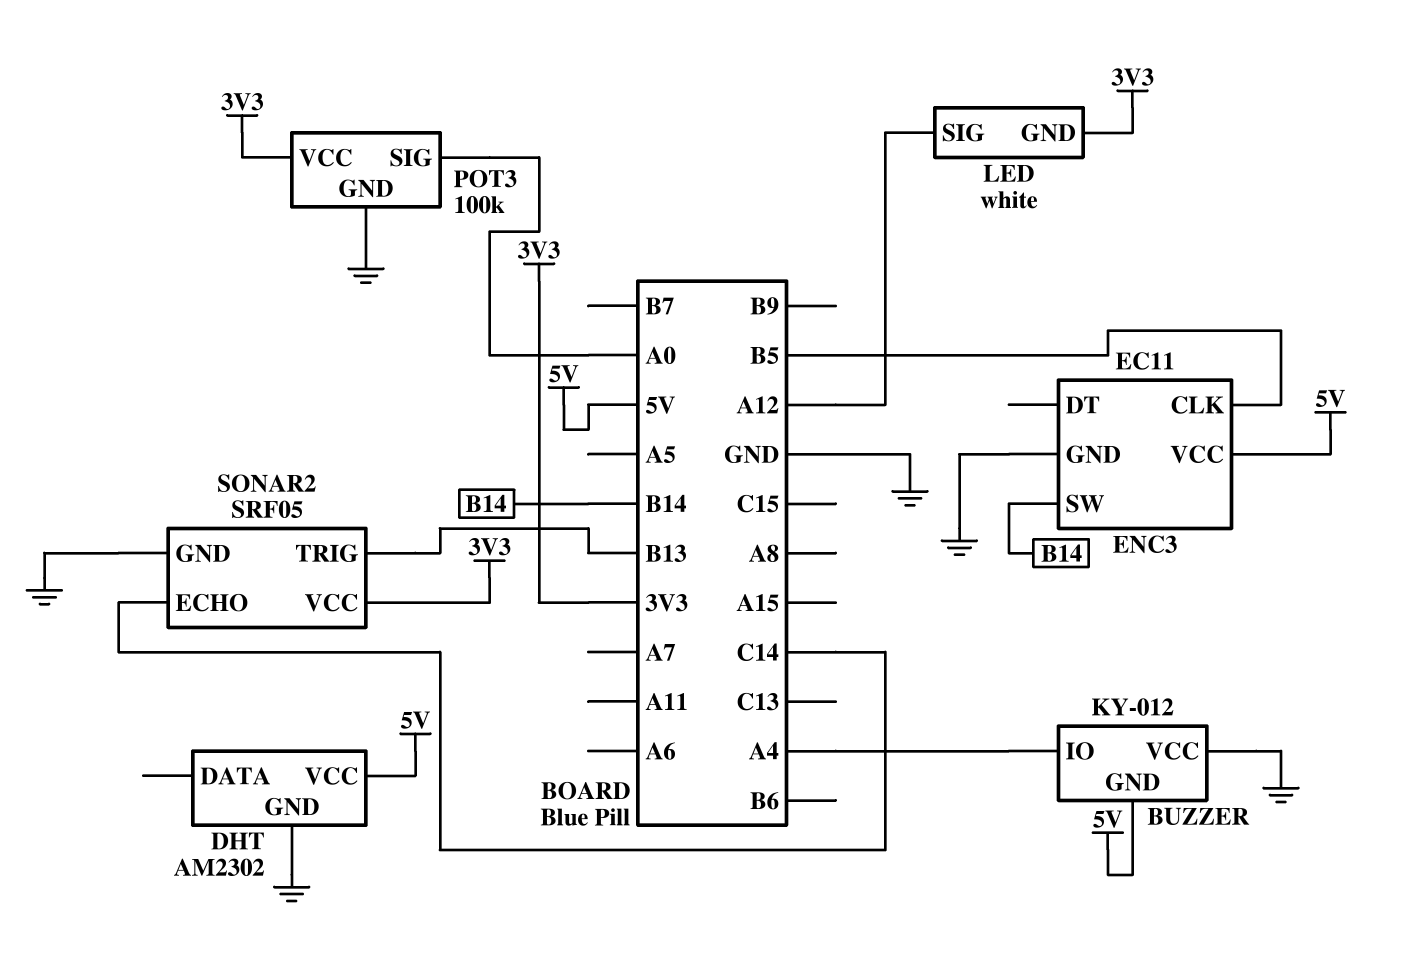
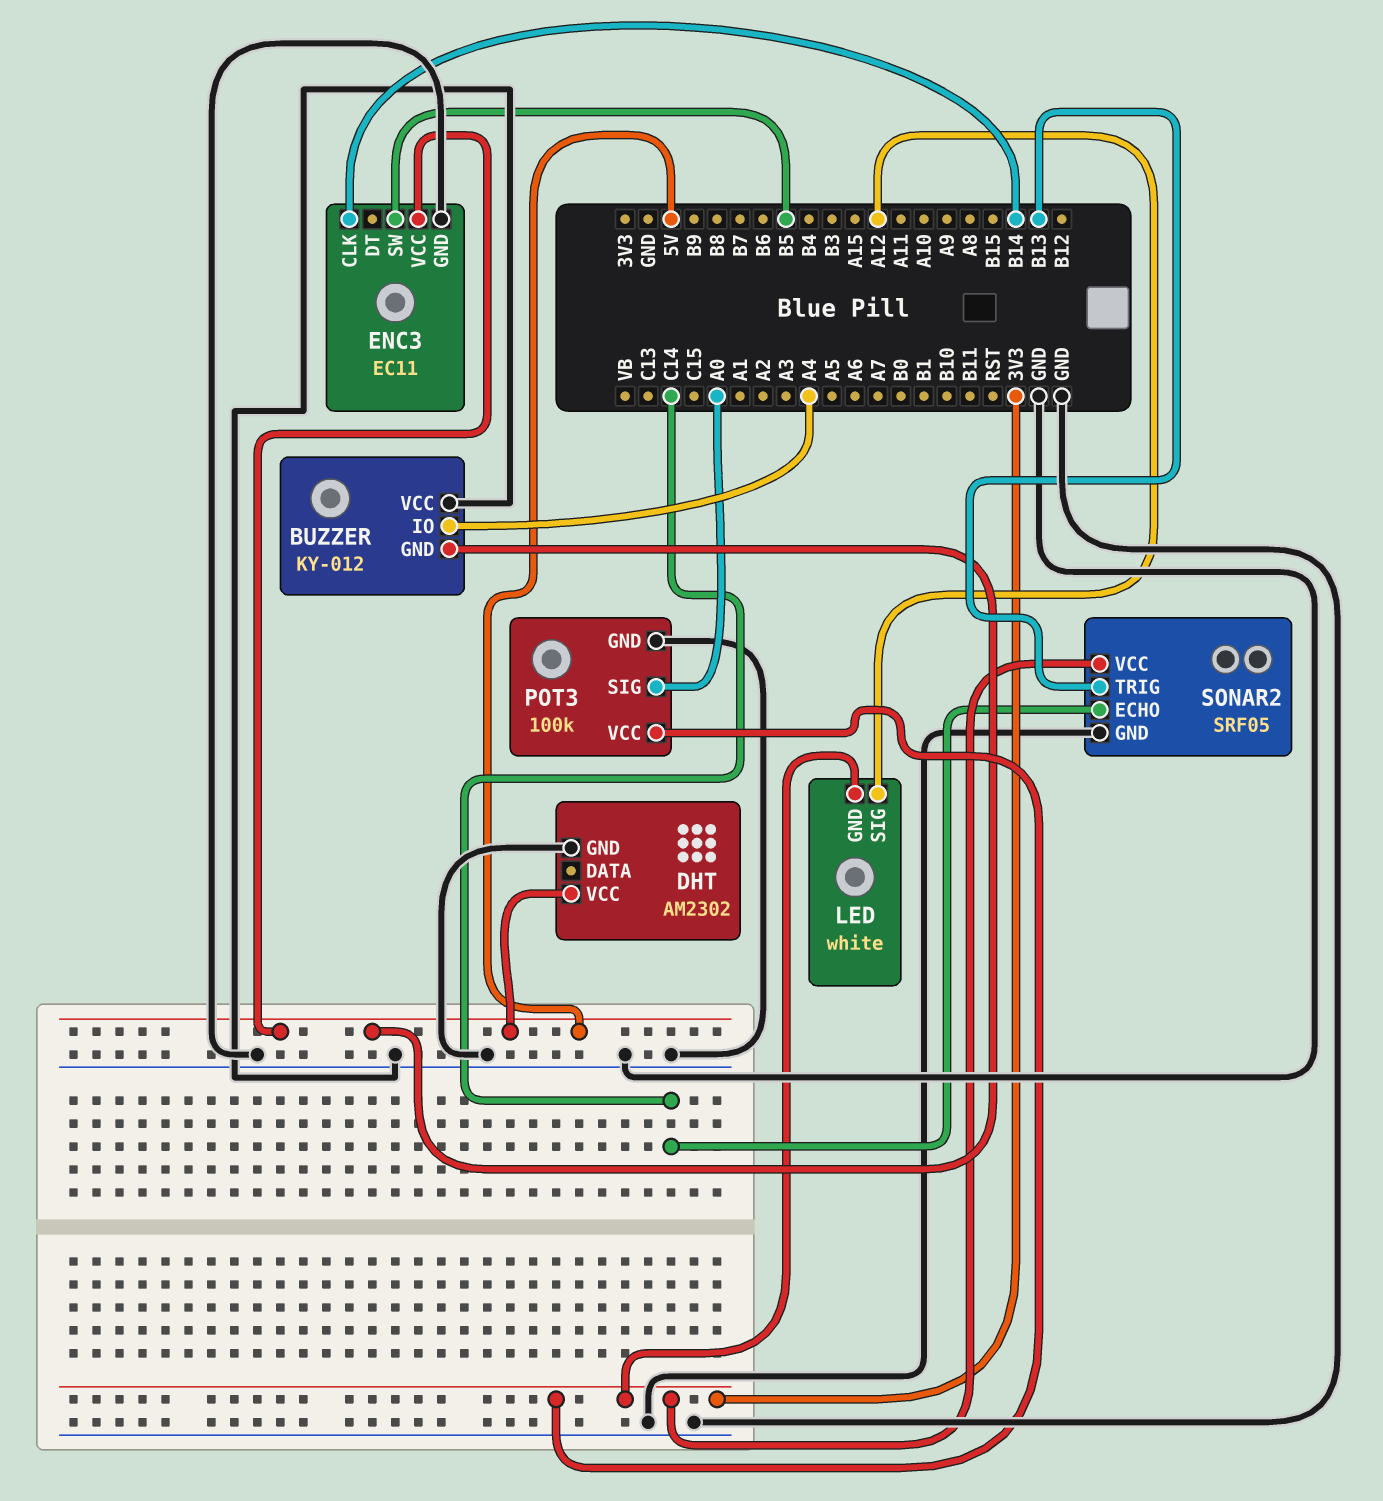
ENC3 pin CLK: B5 -> B14
ENC3 pin SW: B14 -> B5

